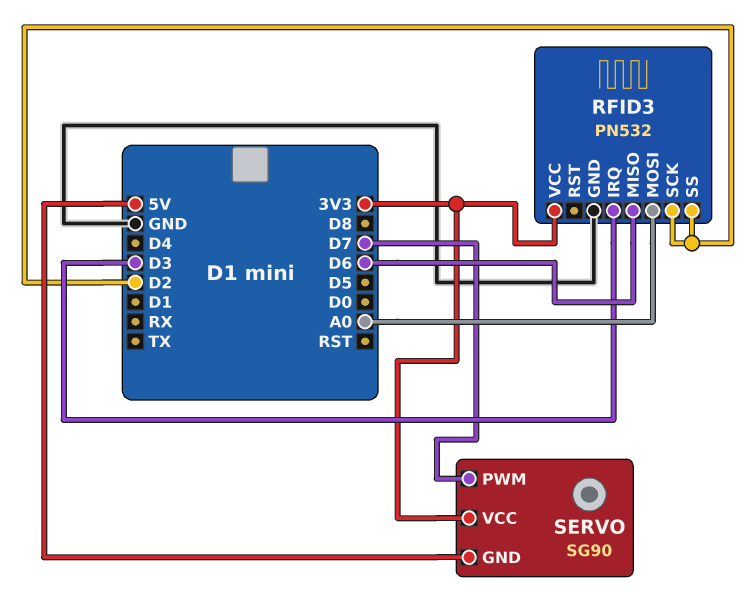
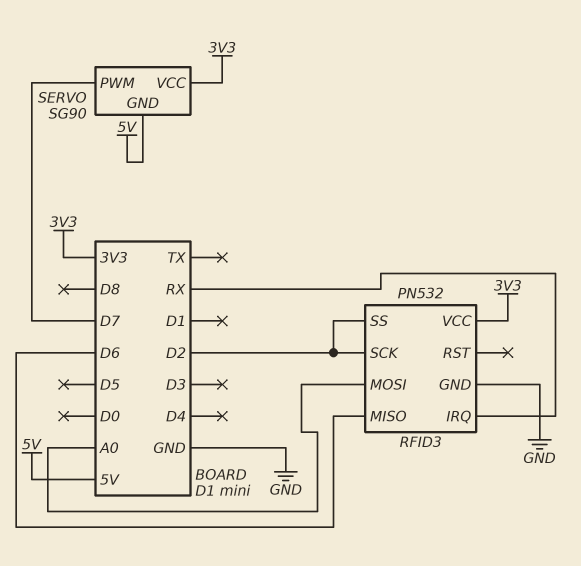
RFID3 pin IRQ: D3 -> RX

